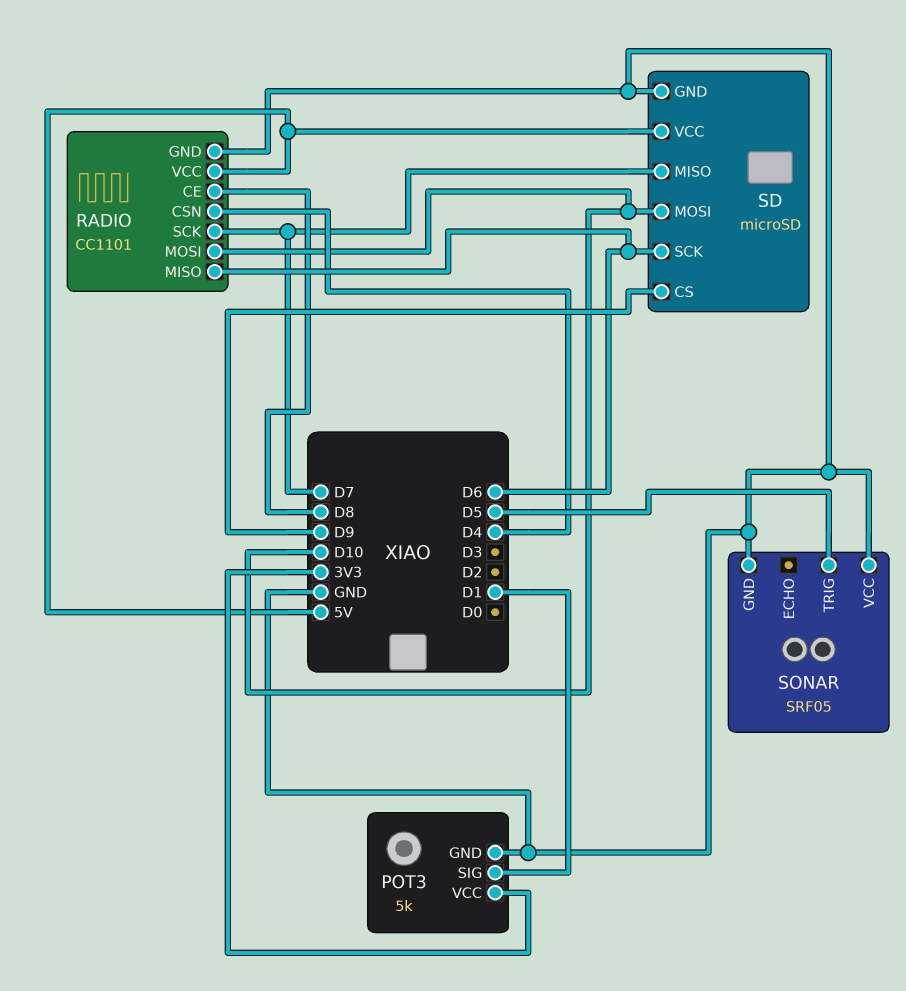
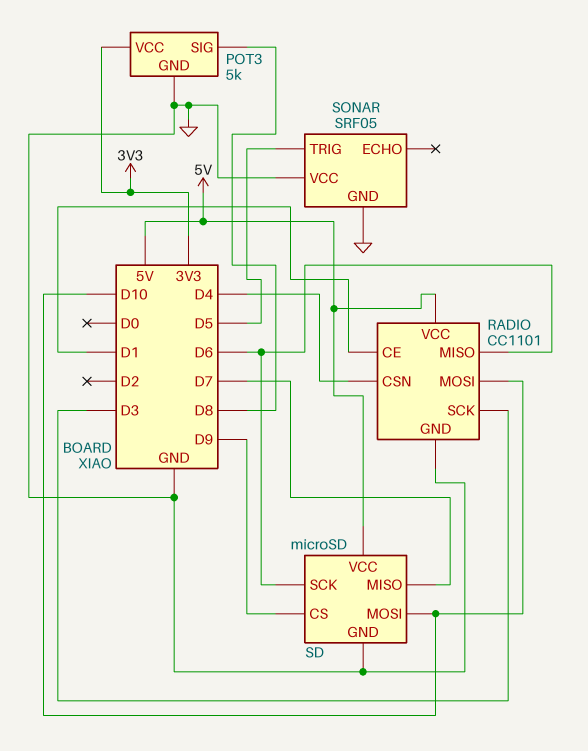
POT3 pin SIG: D1 -> D8
RADIO pin CE: D8 -> D1
RADIO pin SCK: D7 -> D3

